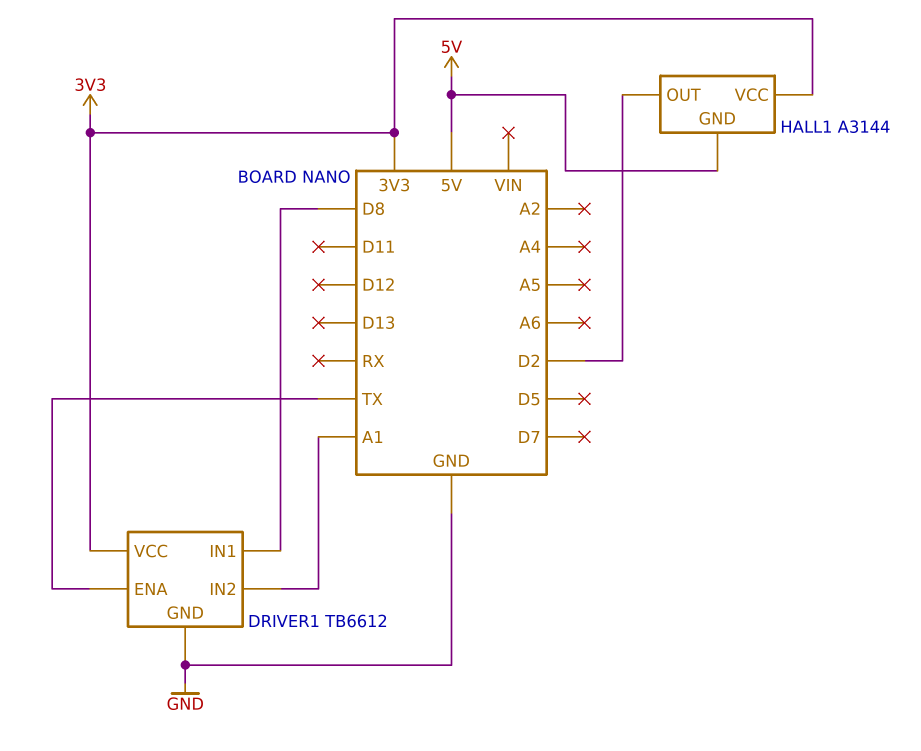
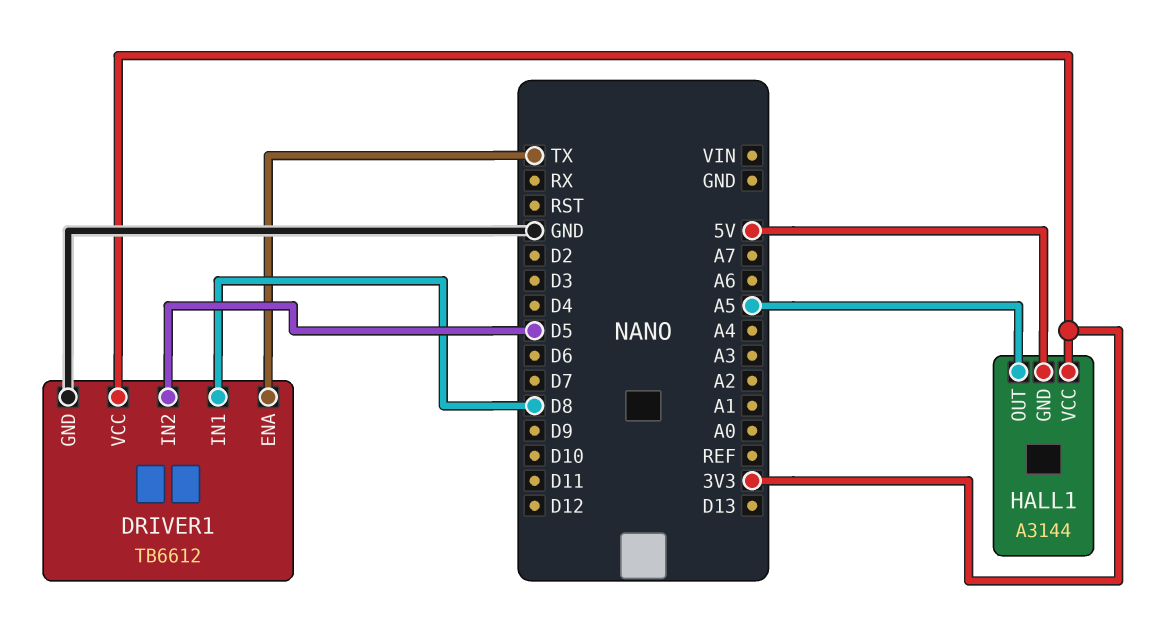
DRIVER1 pin IN2: A1 -> D5
HALL1 pin OUT: D2 -> A5

